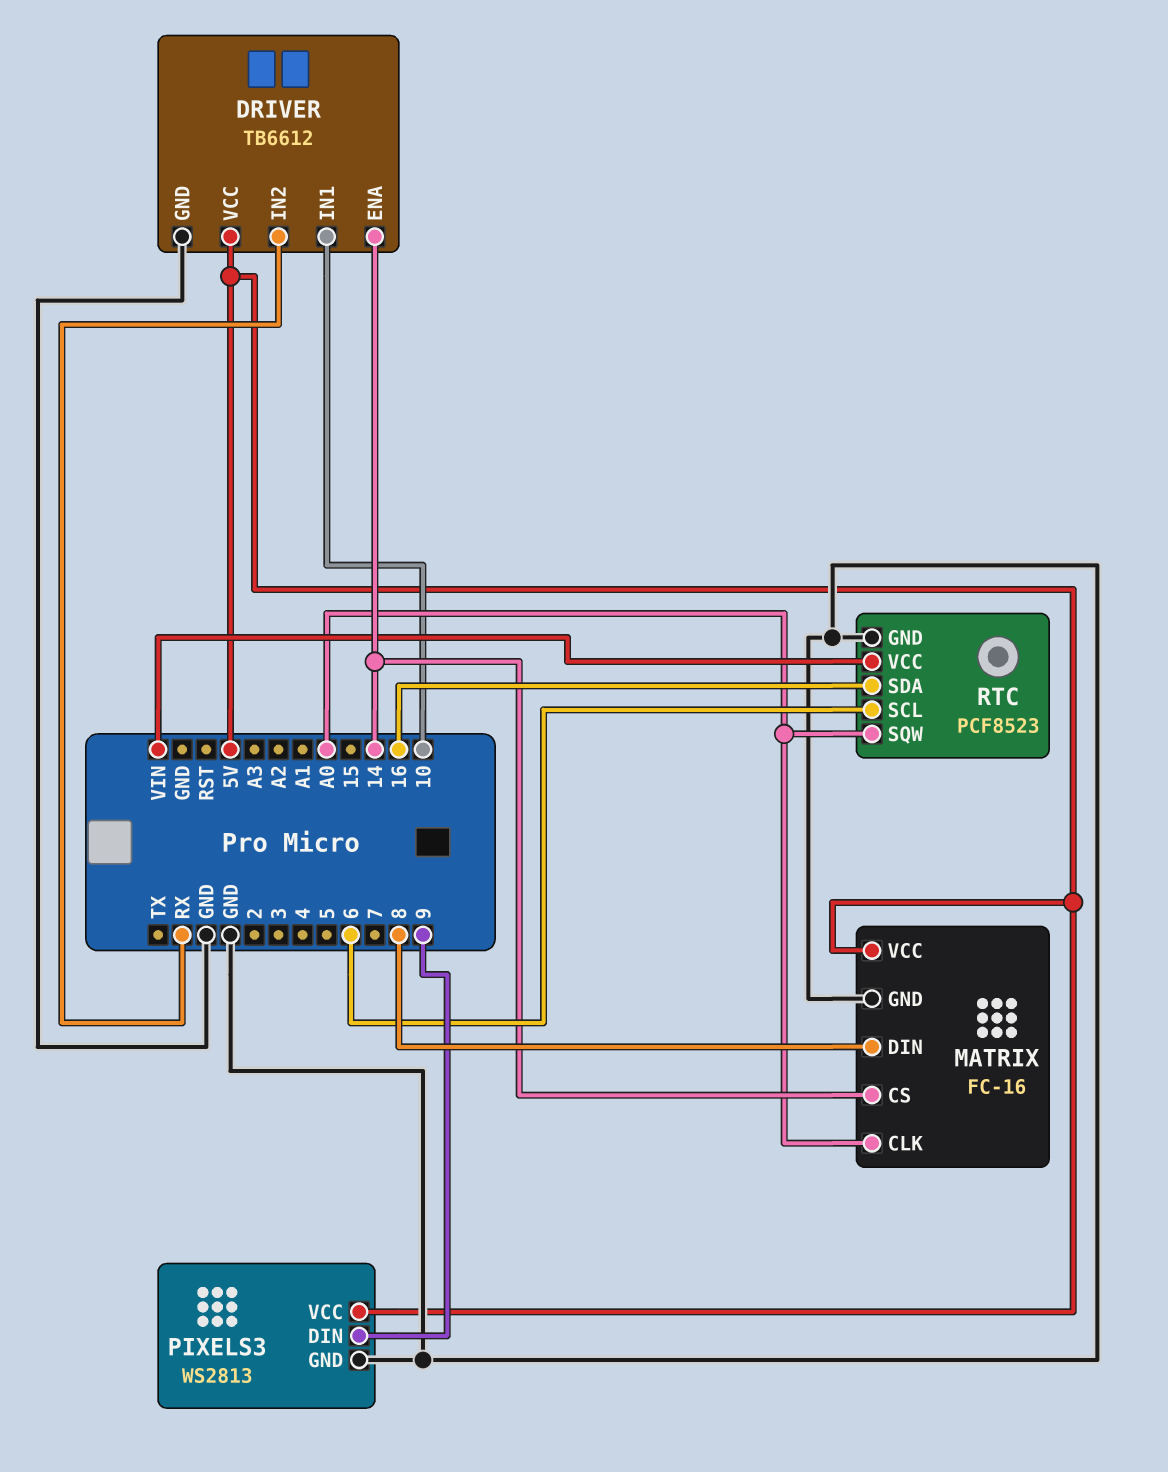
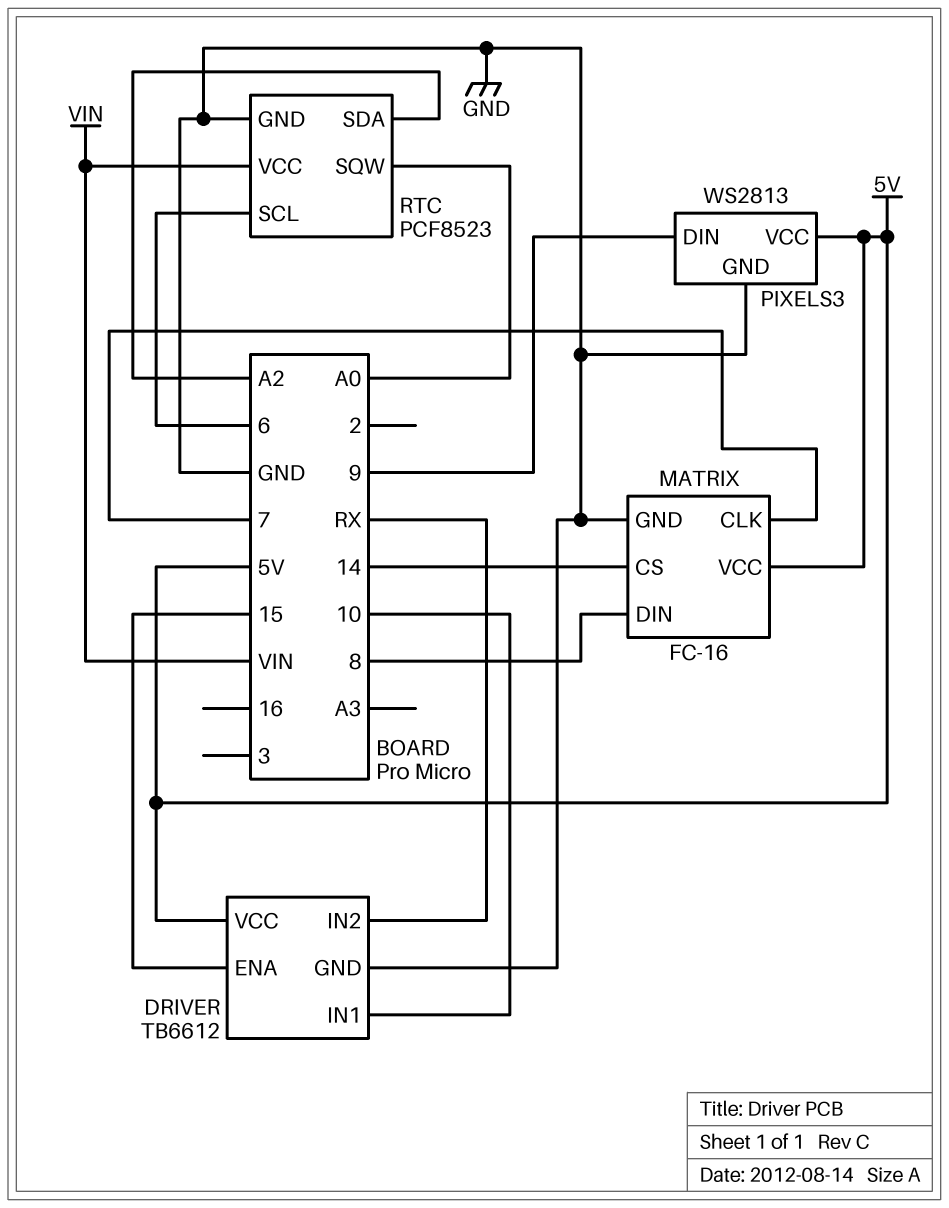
DRIVER pin ENA: 14 -> 15
MATRIX pin CLK: A0 -> 7
RTC pin SDA: 16 -> A2

